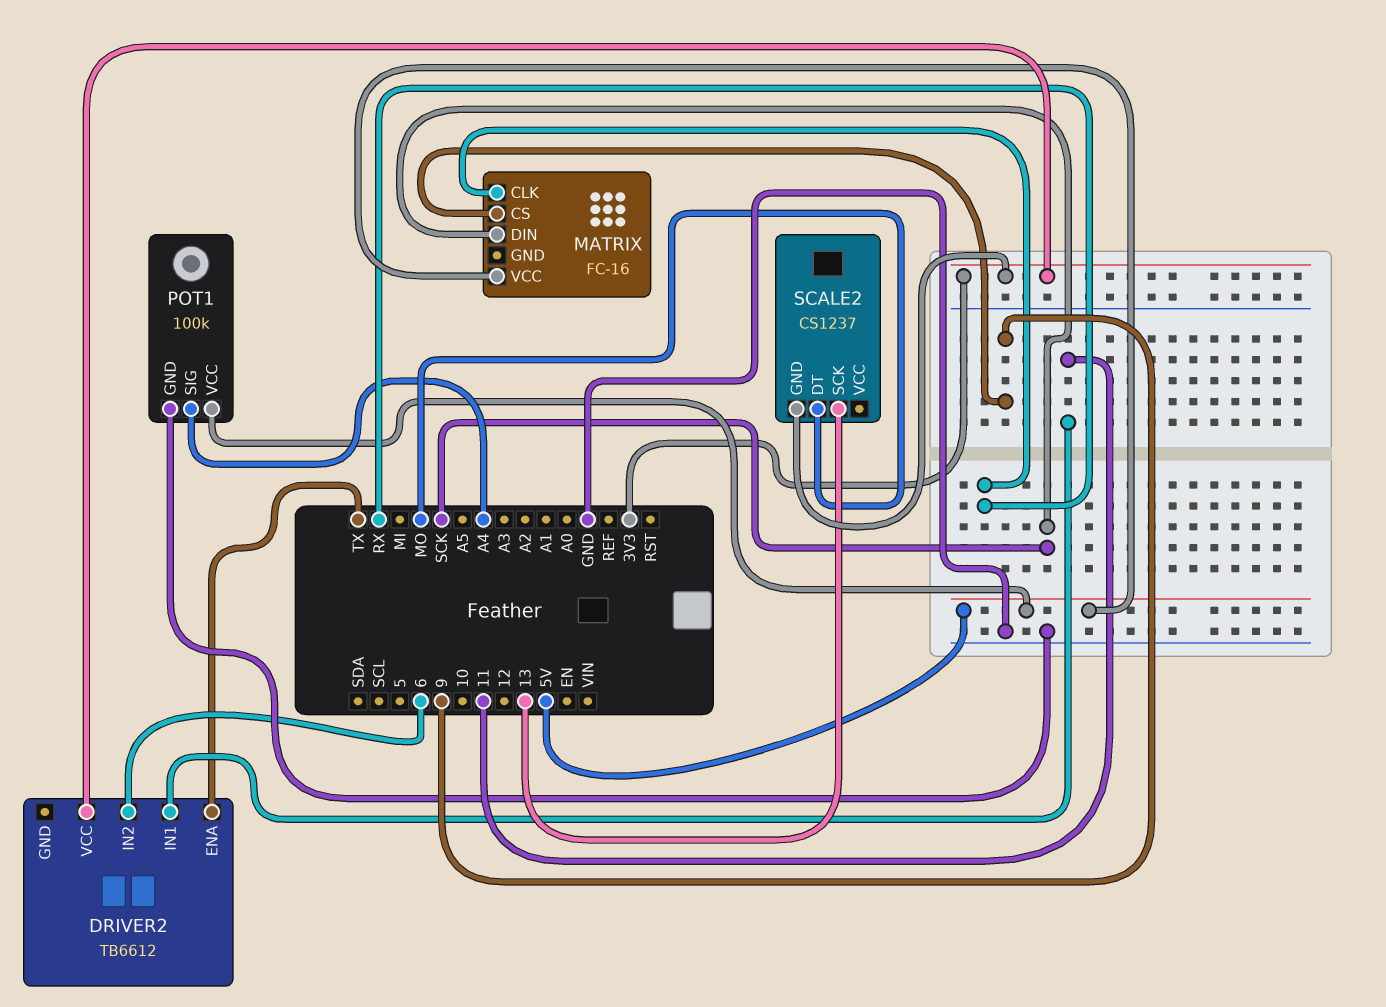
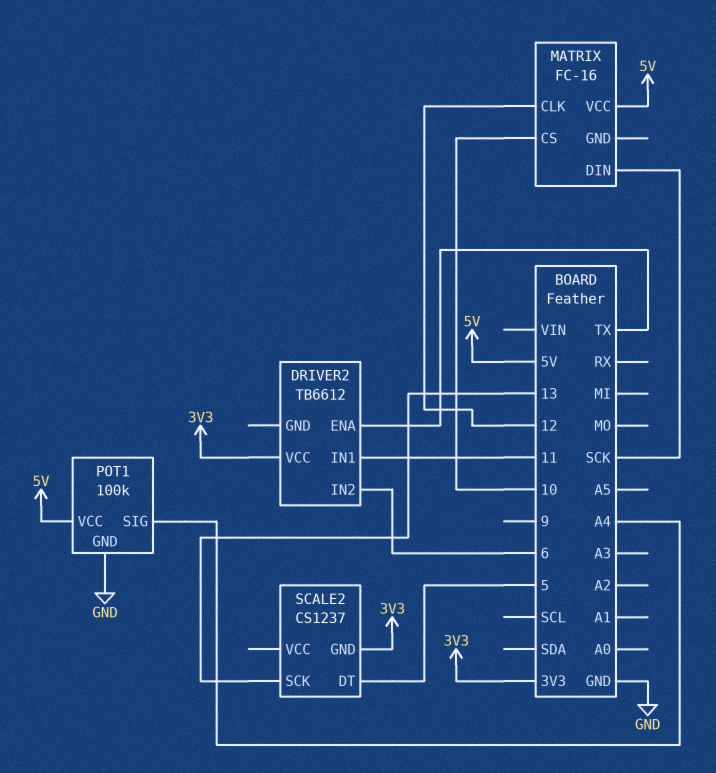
MATRIX pin CLK: RX -> 12
MATRIX pin CS: 9 -> 10
SCALE2 pin DT: MO -> 5

